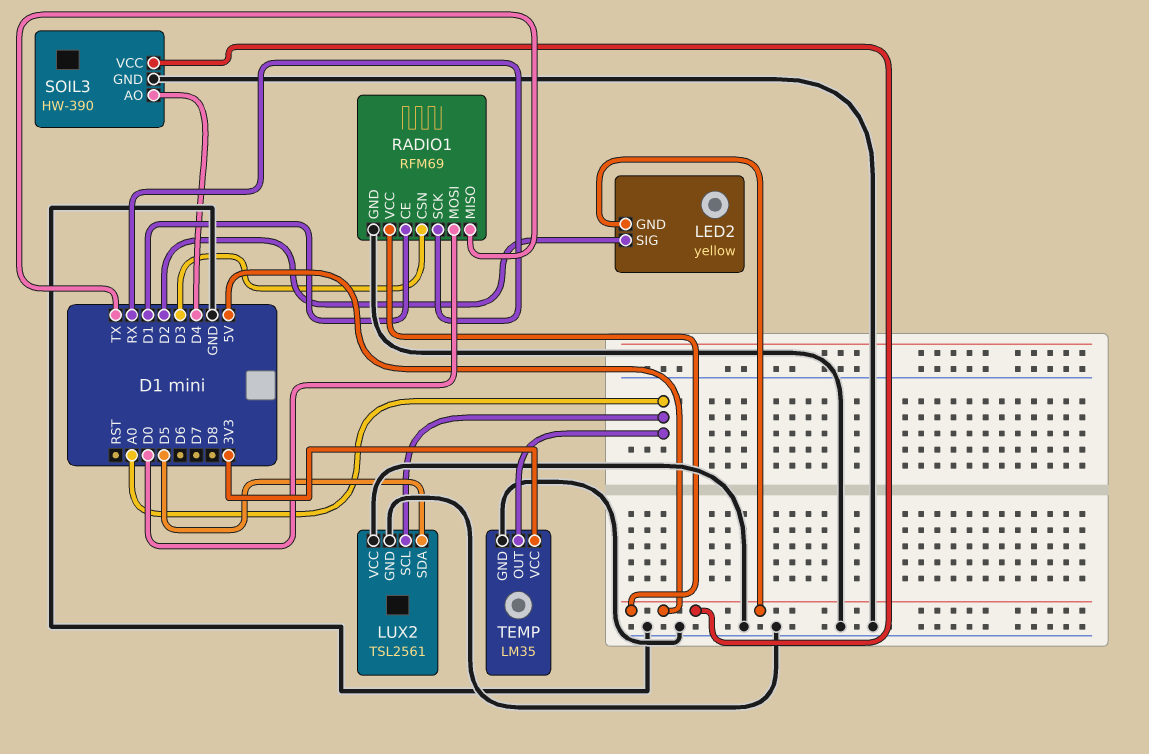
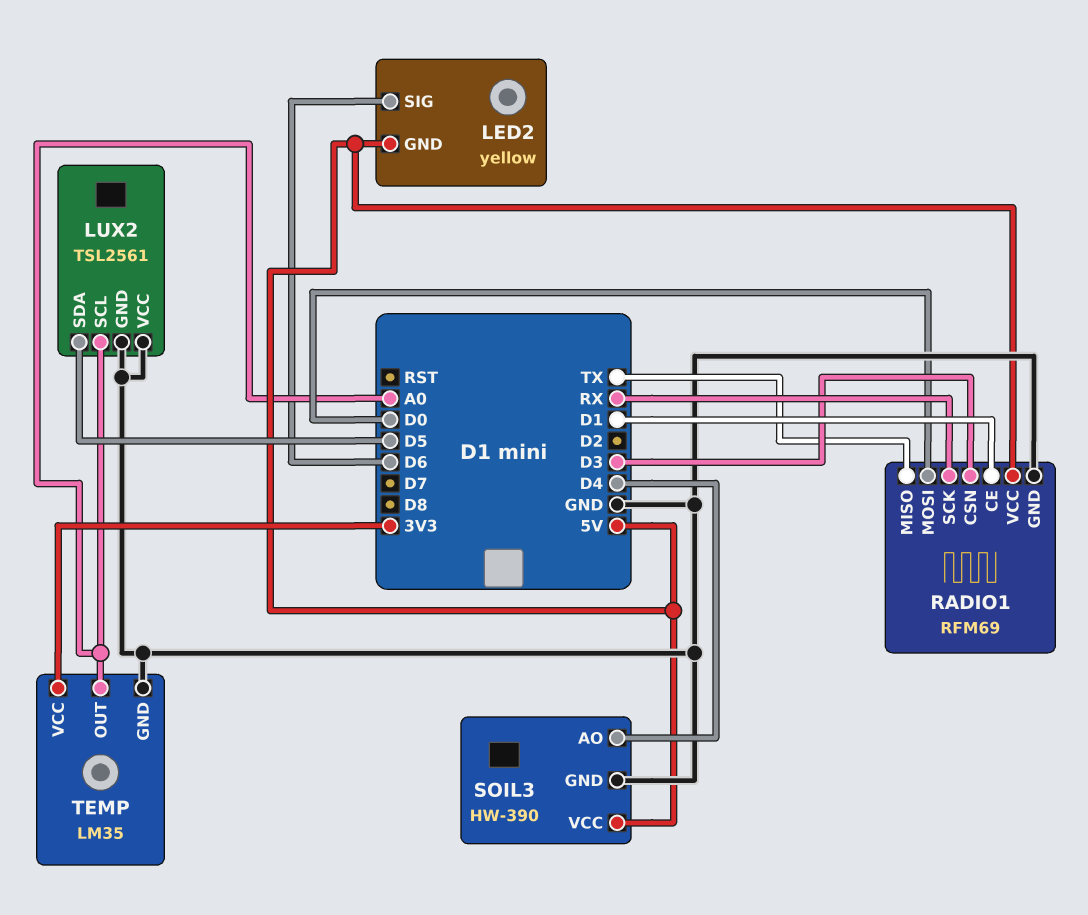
LED2 pin SIG: D2 -> D6

